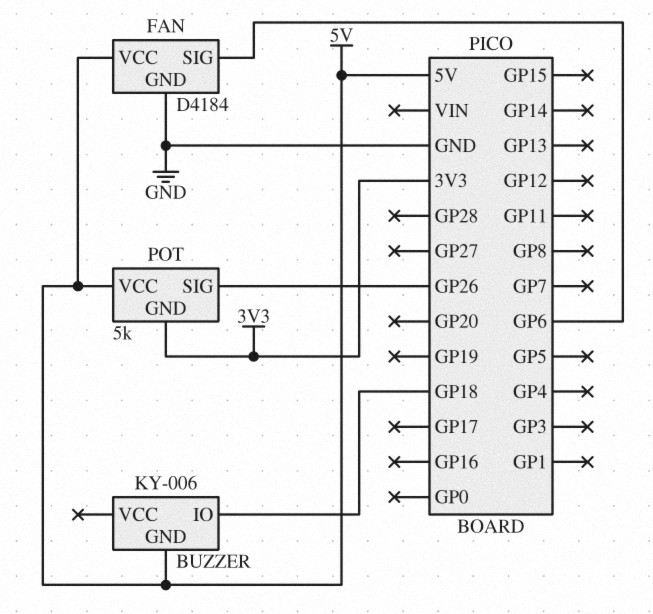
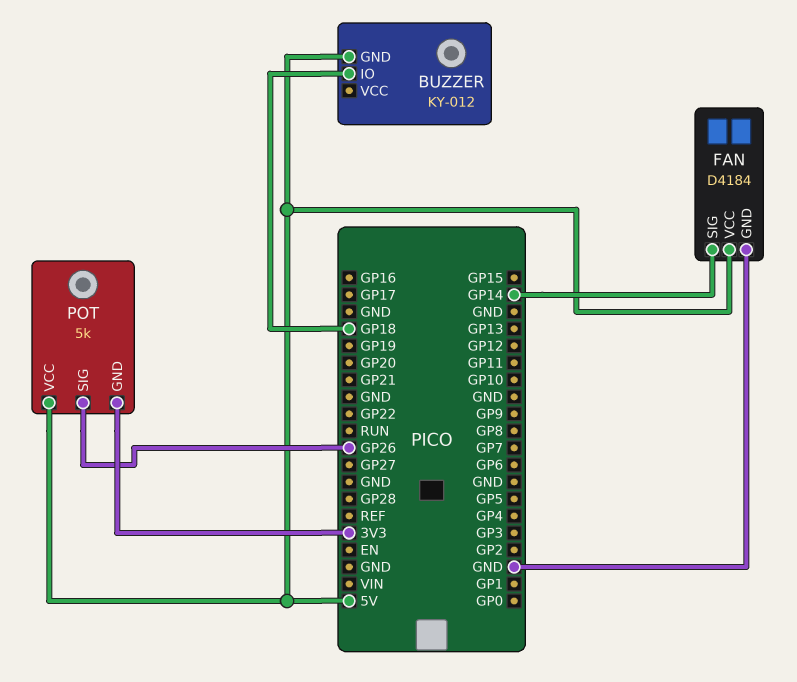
BUZZER: KY-006 -> KY-012
FAN pin SIG: GP6 -> GP14

